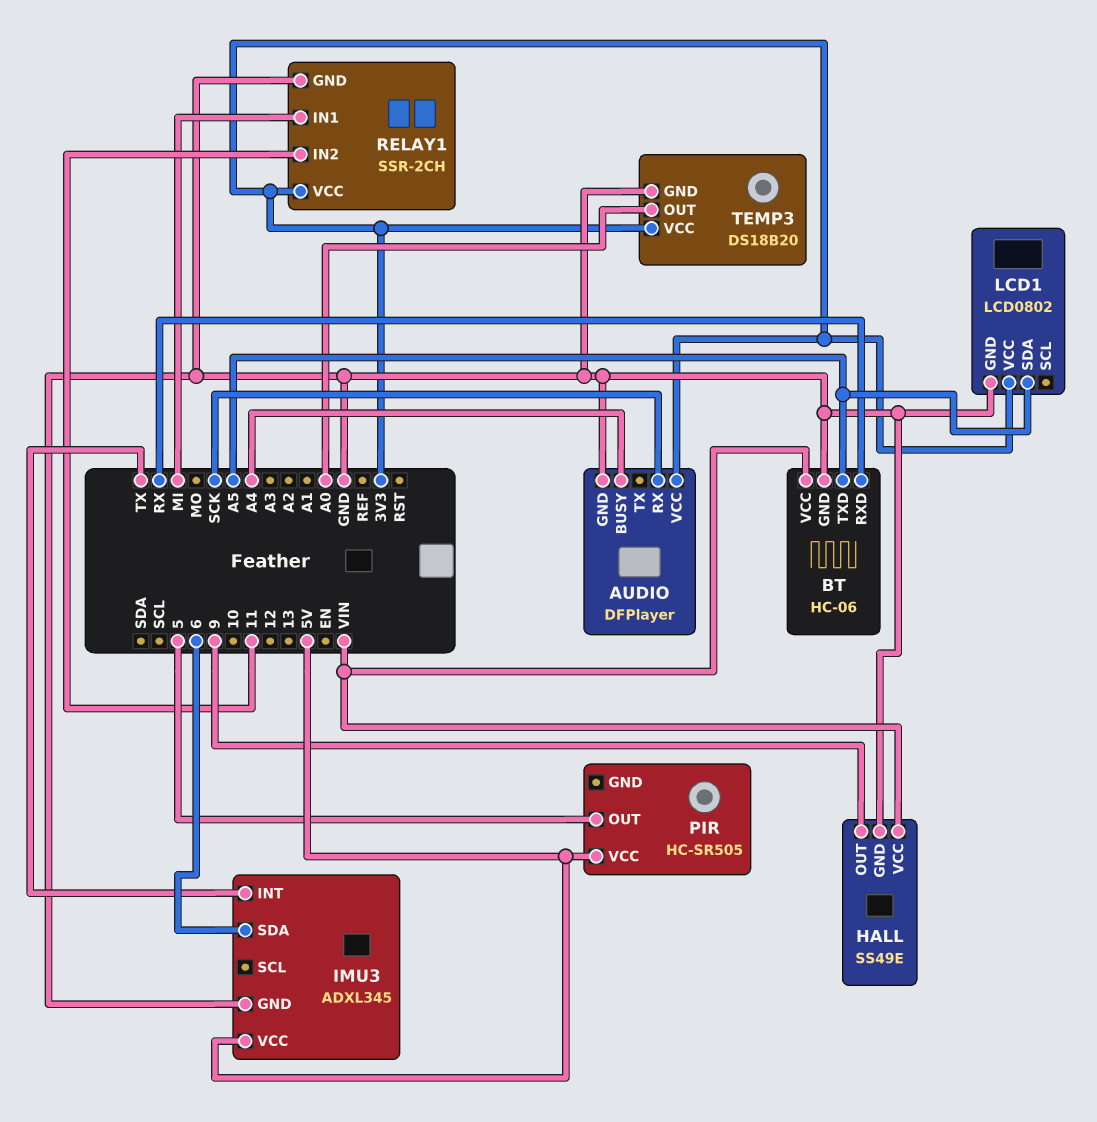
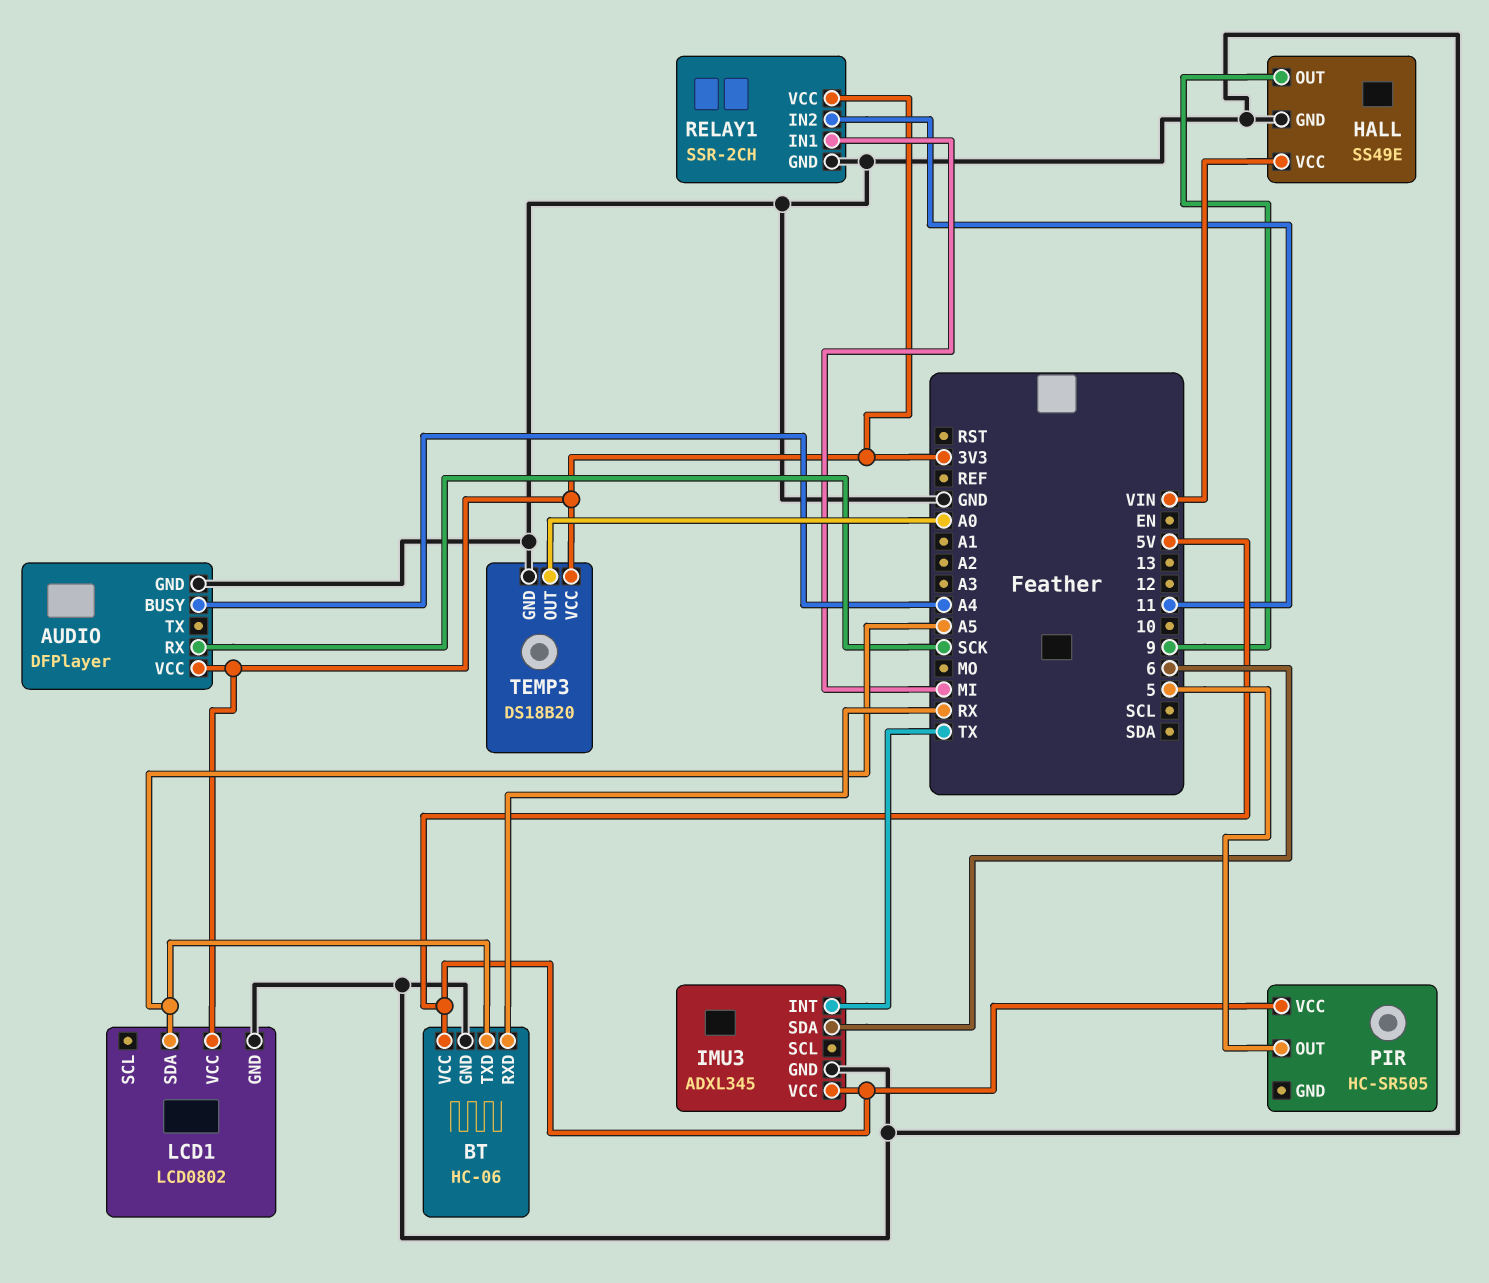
BT pin VCC: VIN -> 5V

